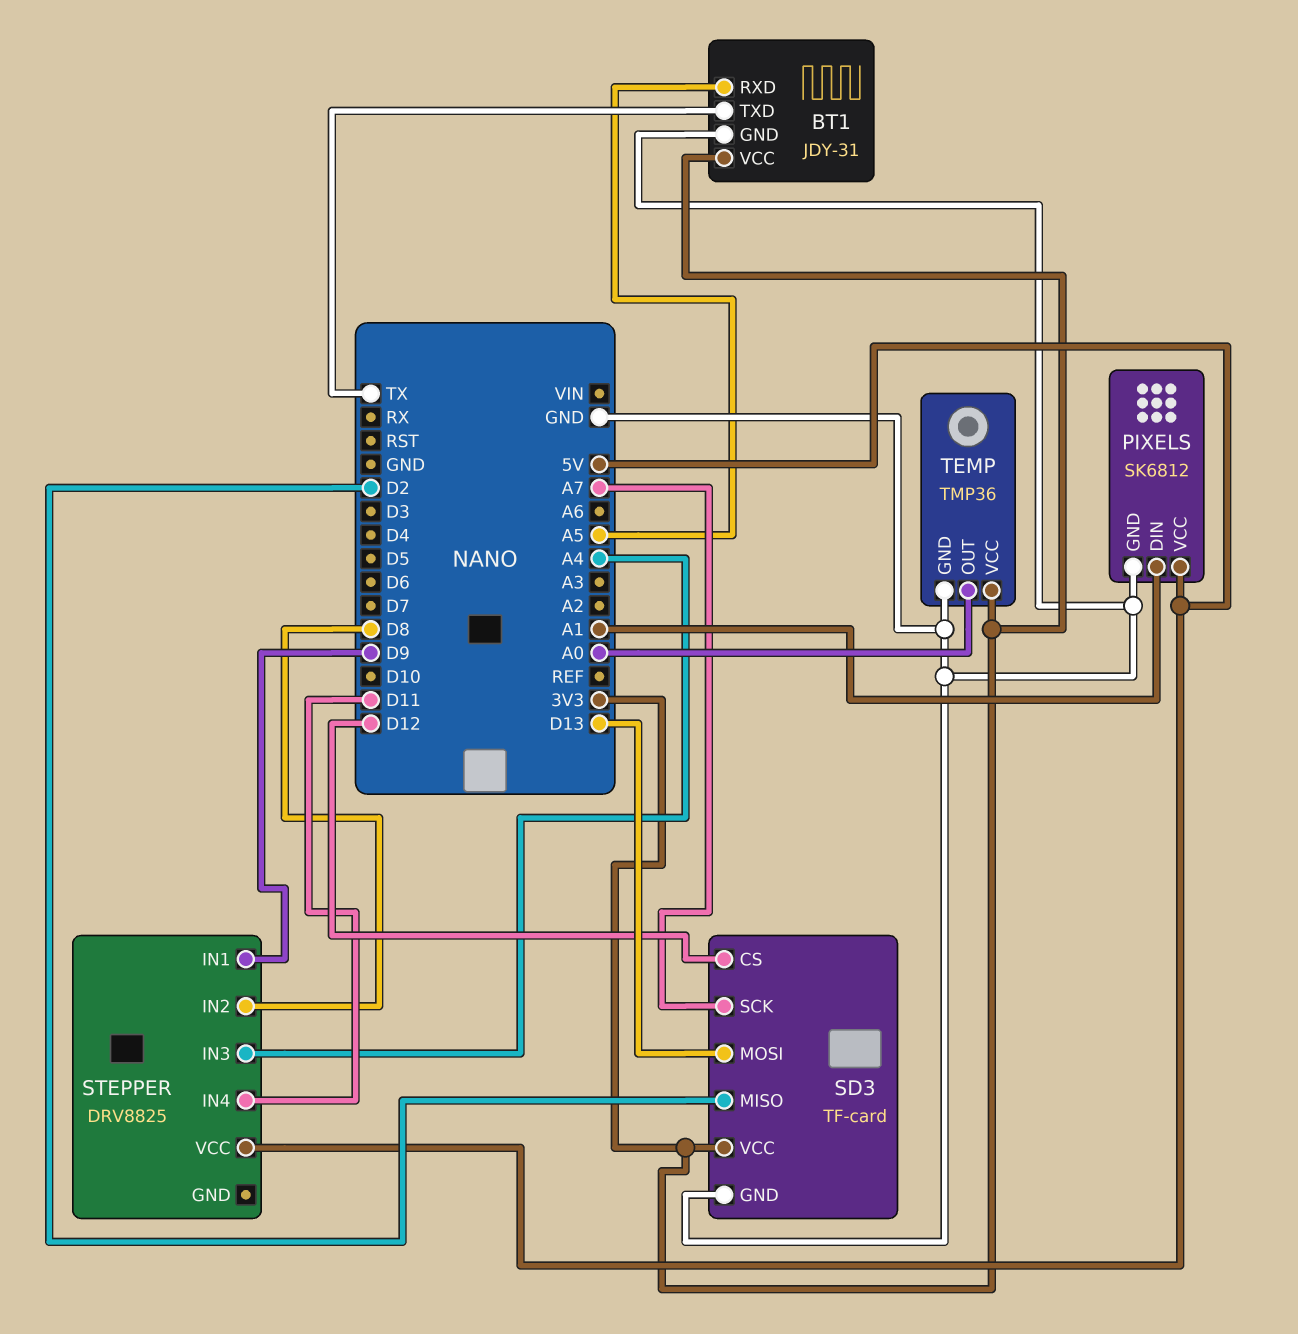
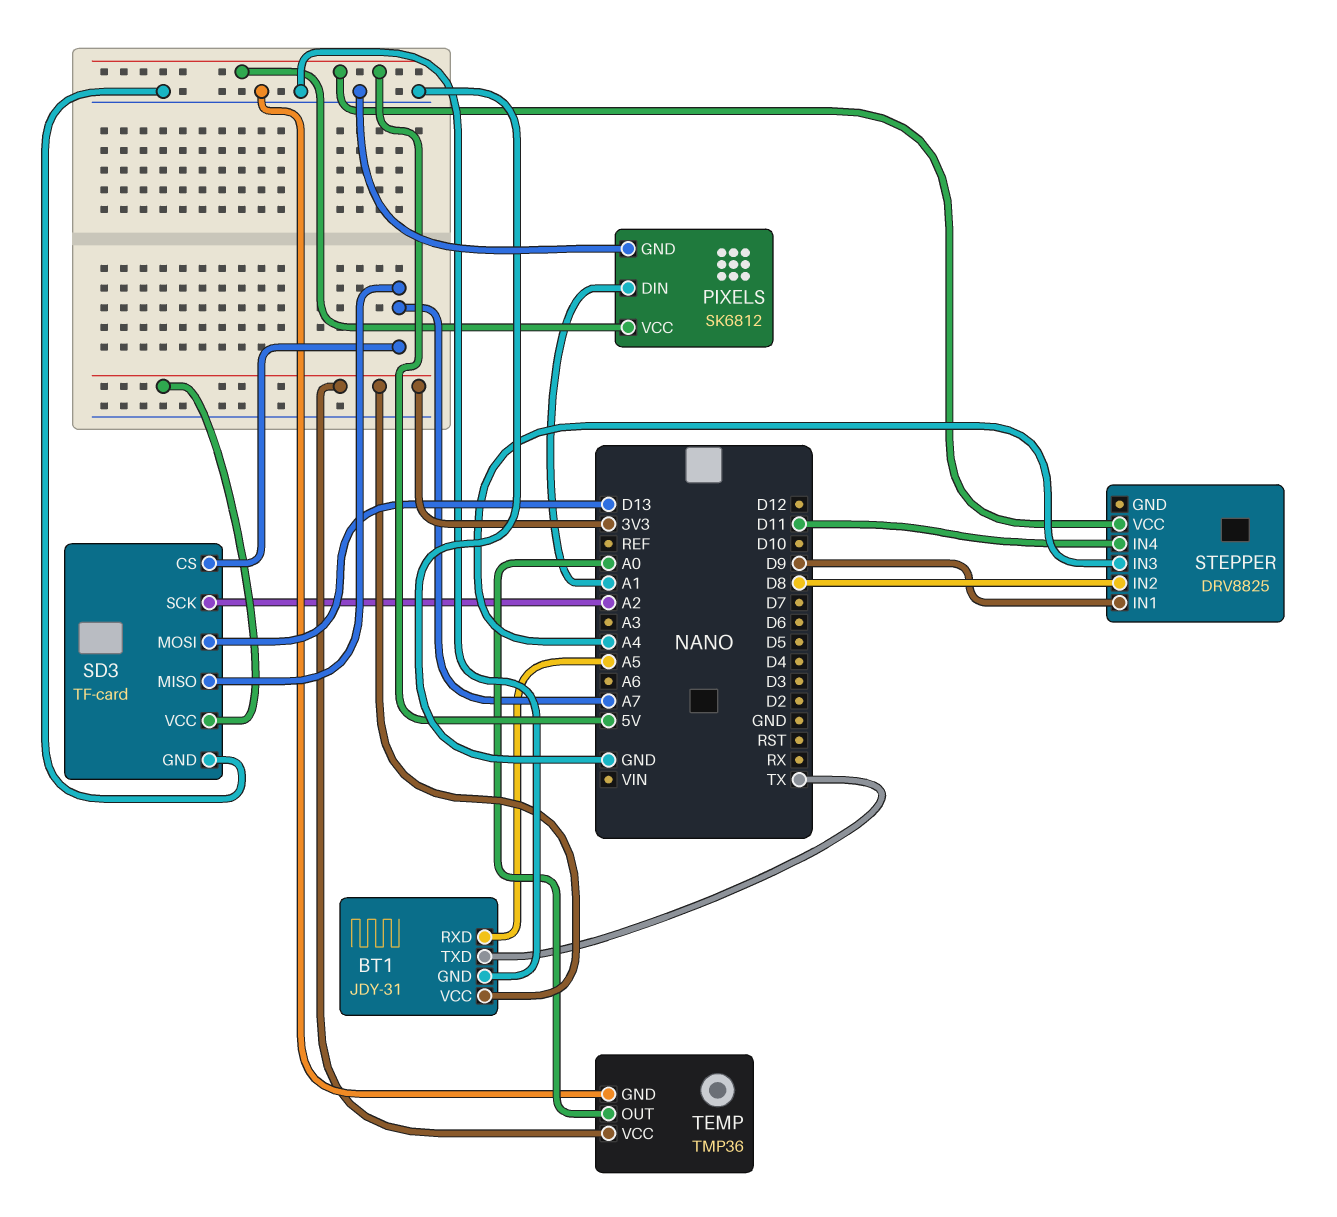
SD3 pin CS: D12 -> A7
SD3 pin MISO: D2 -> A7
SD3 pin SCK: A7 -> A2

